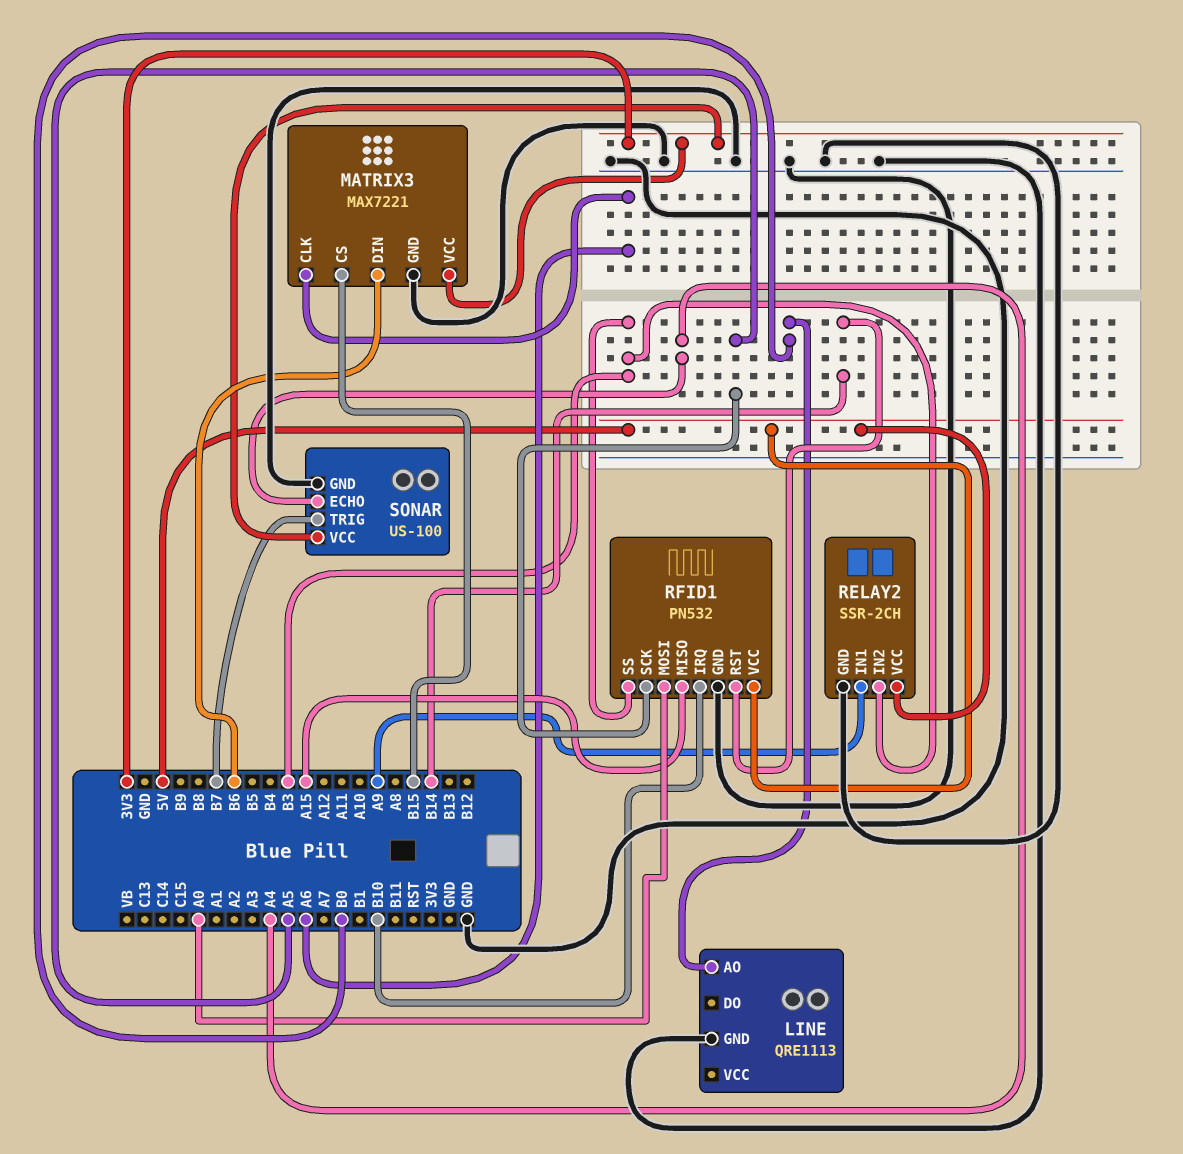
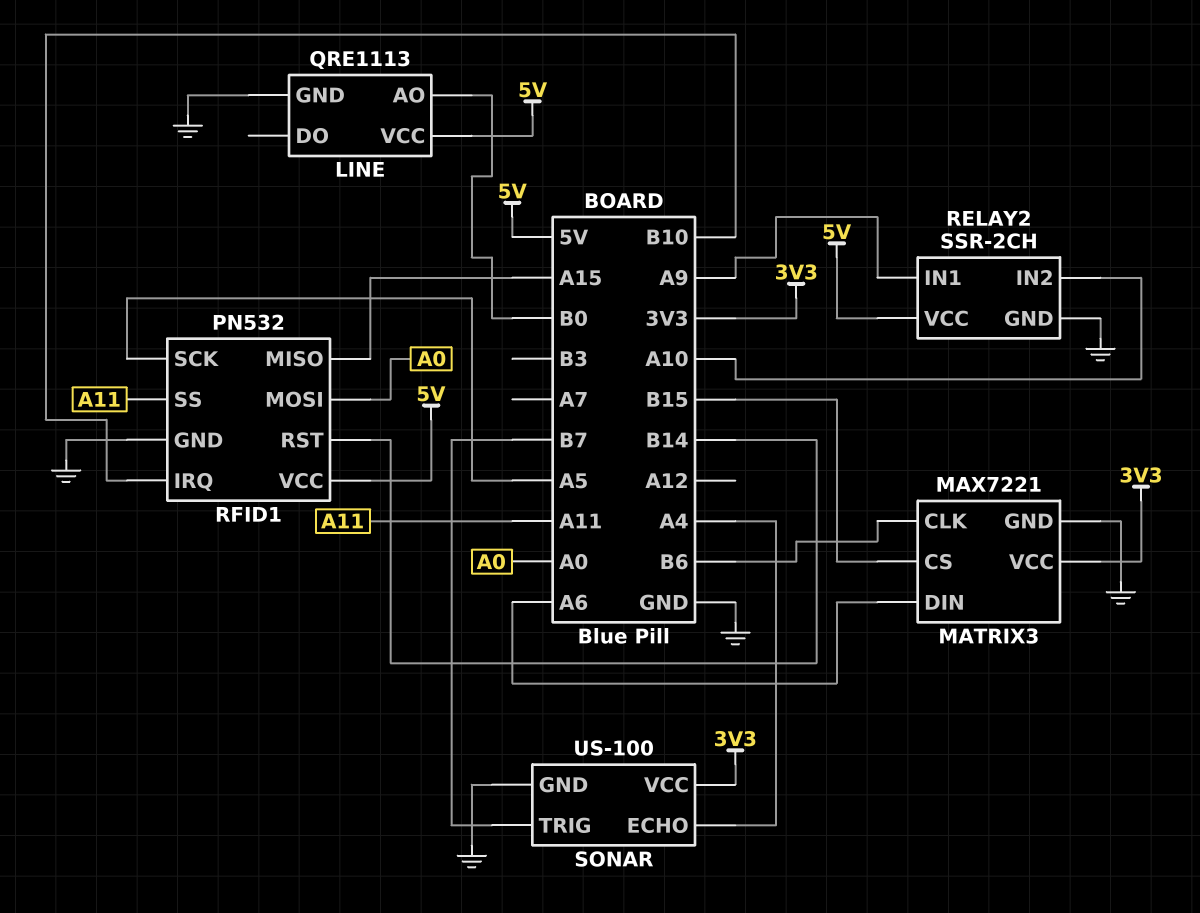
LINE pin VCC: none -> 5V
MATRIX3 pin CLK: A6 -> B6
MATRIX3 pin DIN: B6 -> A6
RELAY2 pin IN2: B3 -> A10
RFID1 pin SS: B3 -> A11

